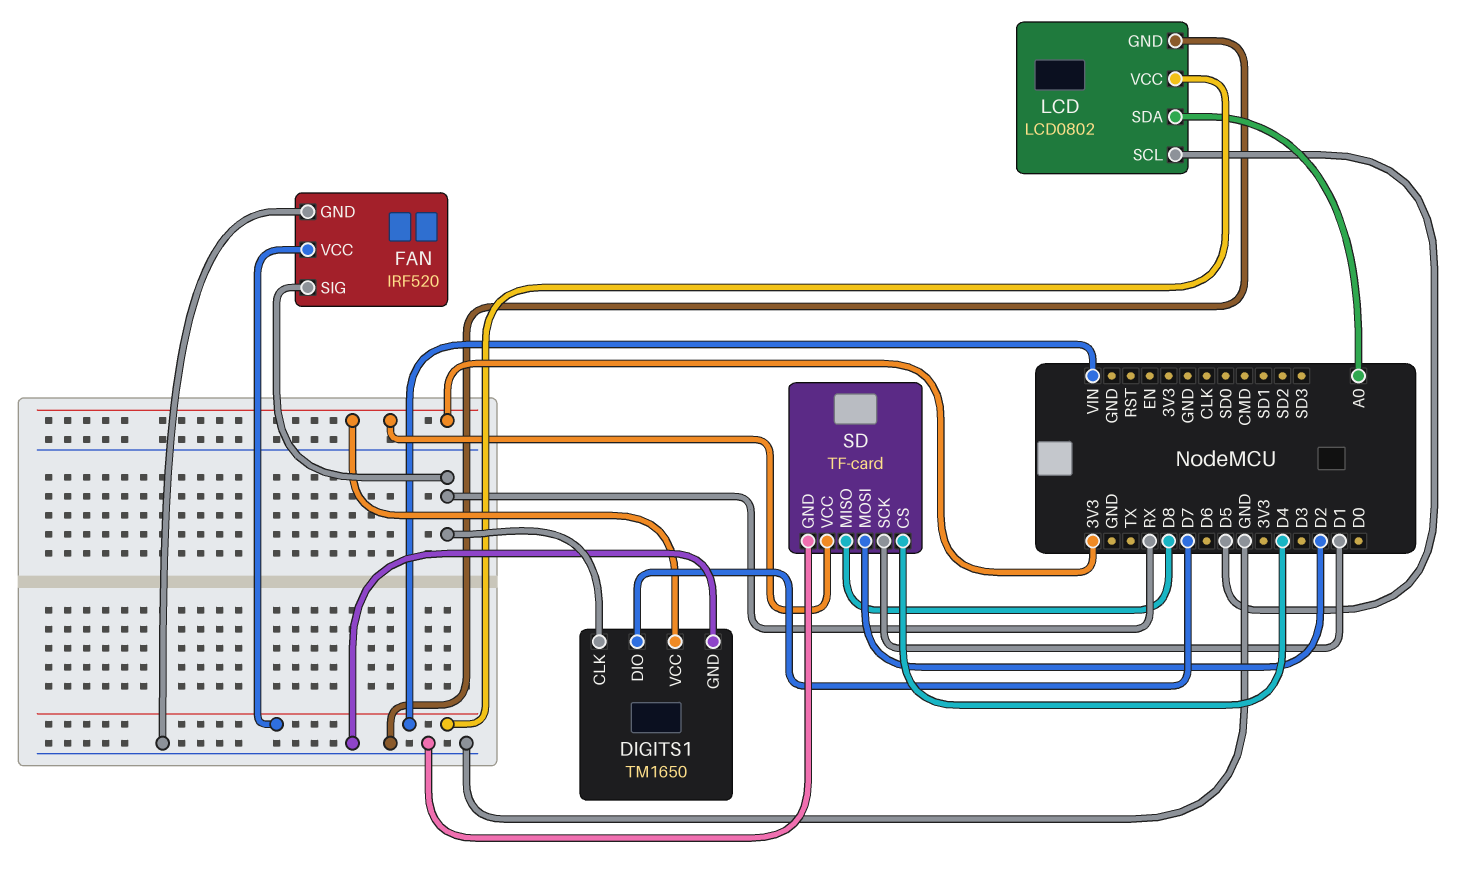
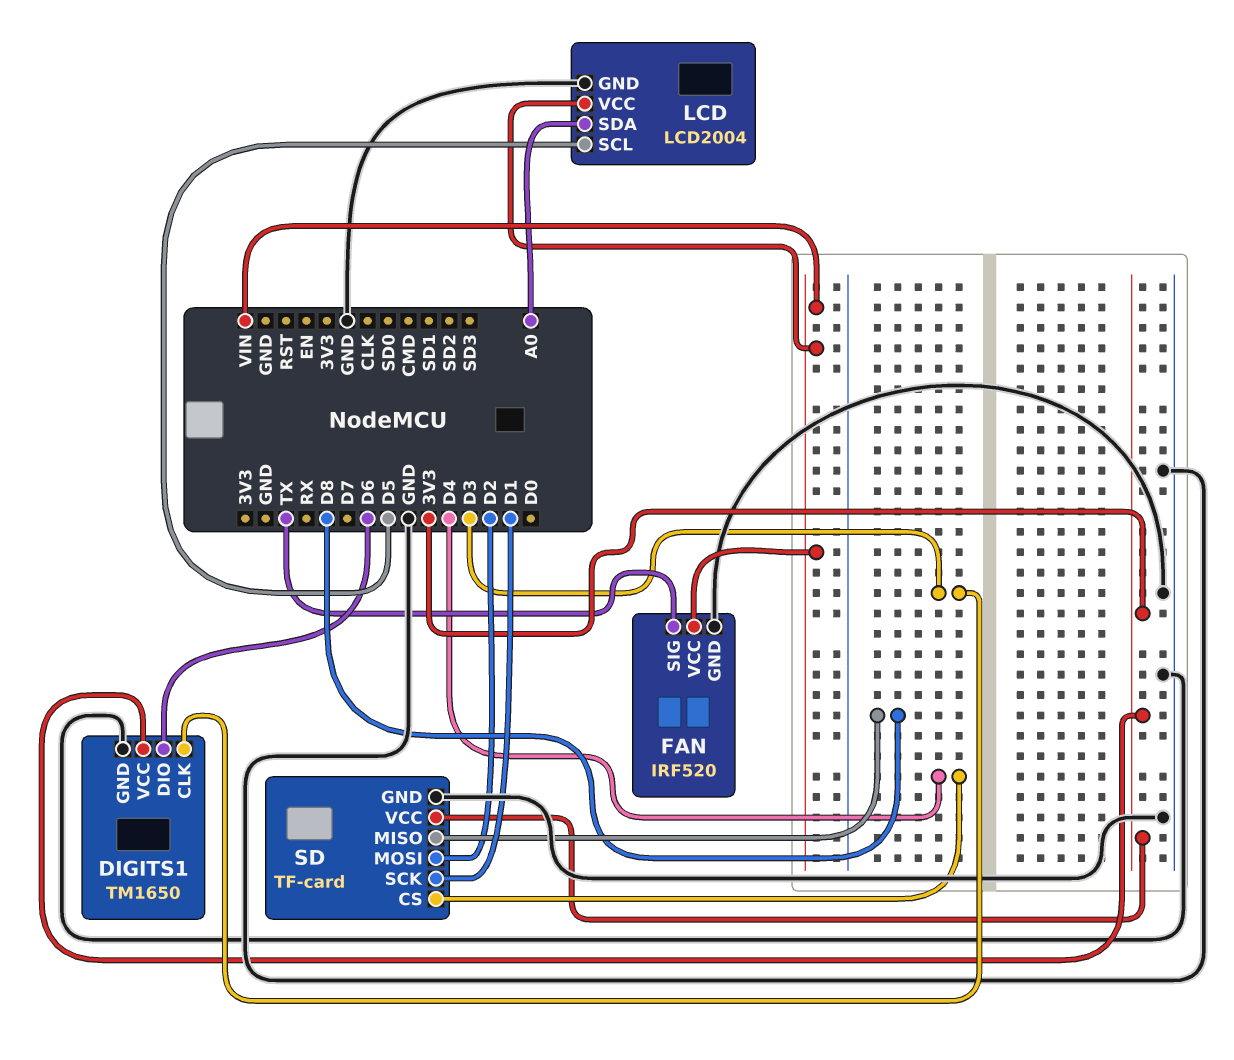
DIGITS1 pin CLK: RX -> D3
DIGITS1 pin DIO: D7 -> D6
FAN pin SIG: RX -> TX
LCD: LCD0802 -> LCD2004

